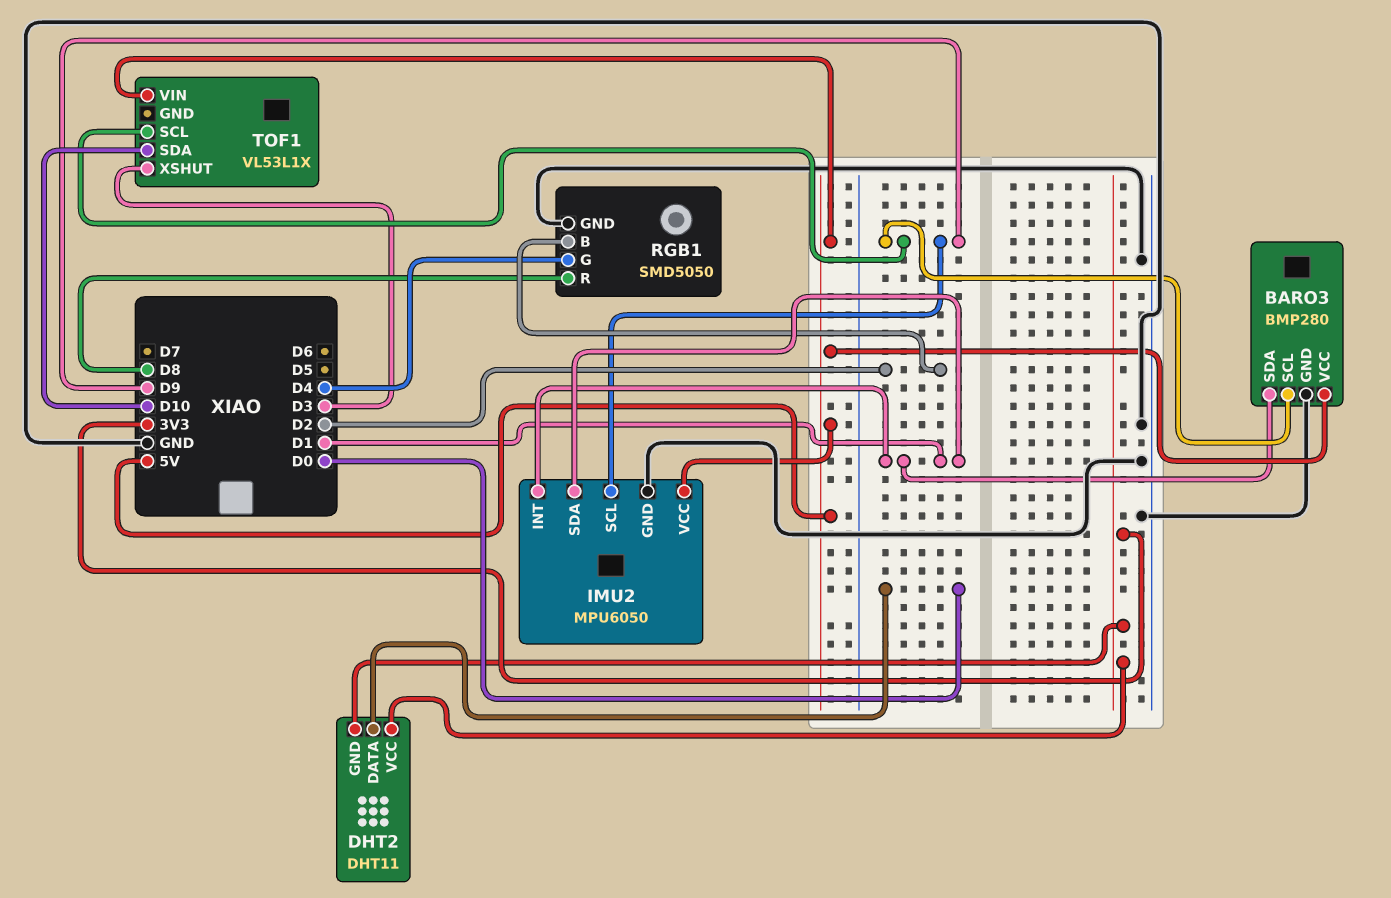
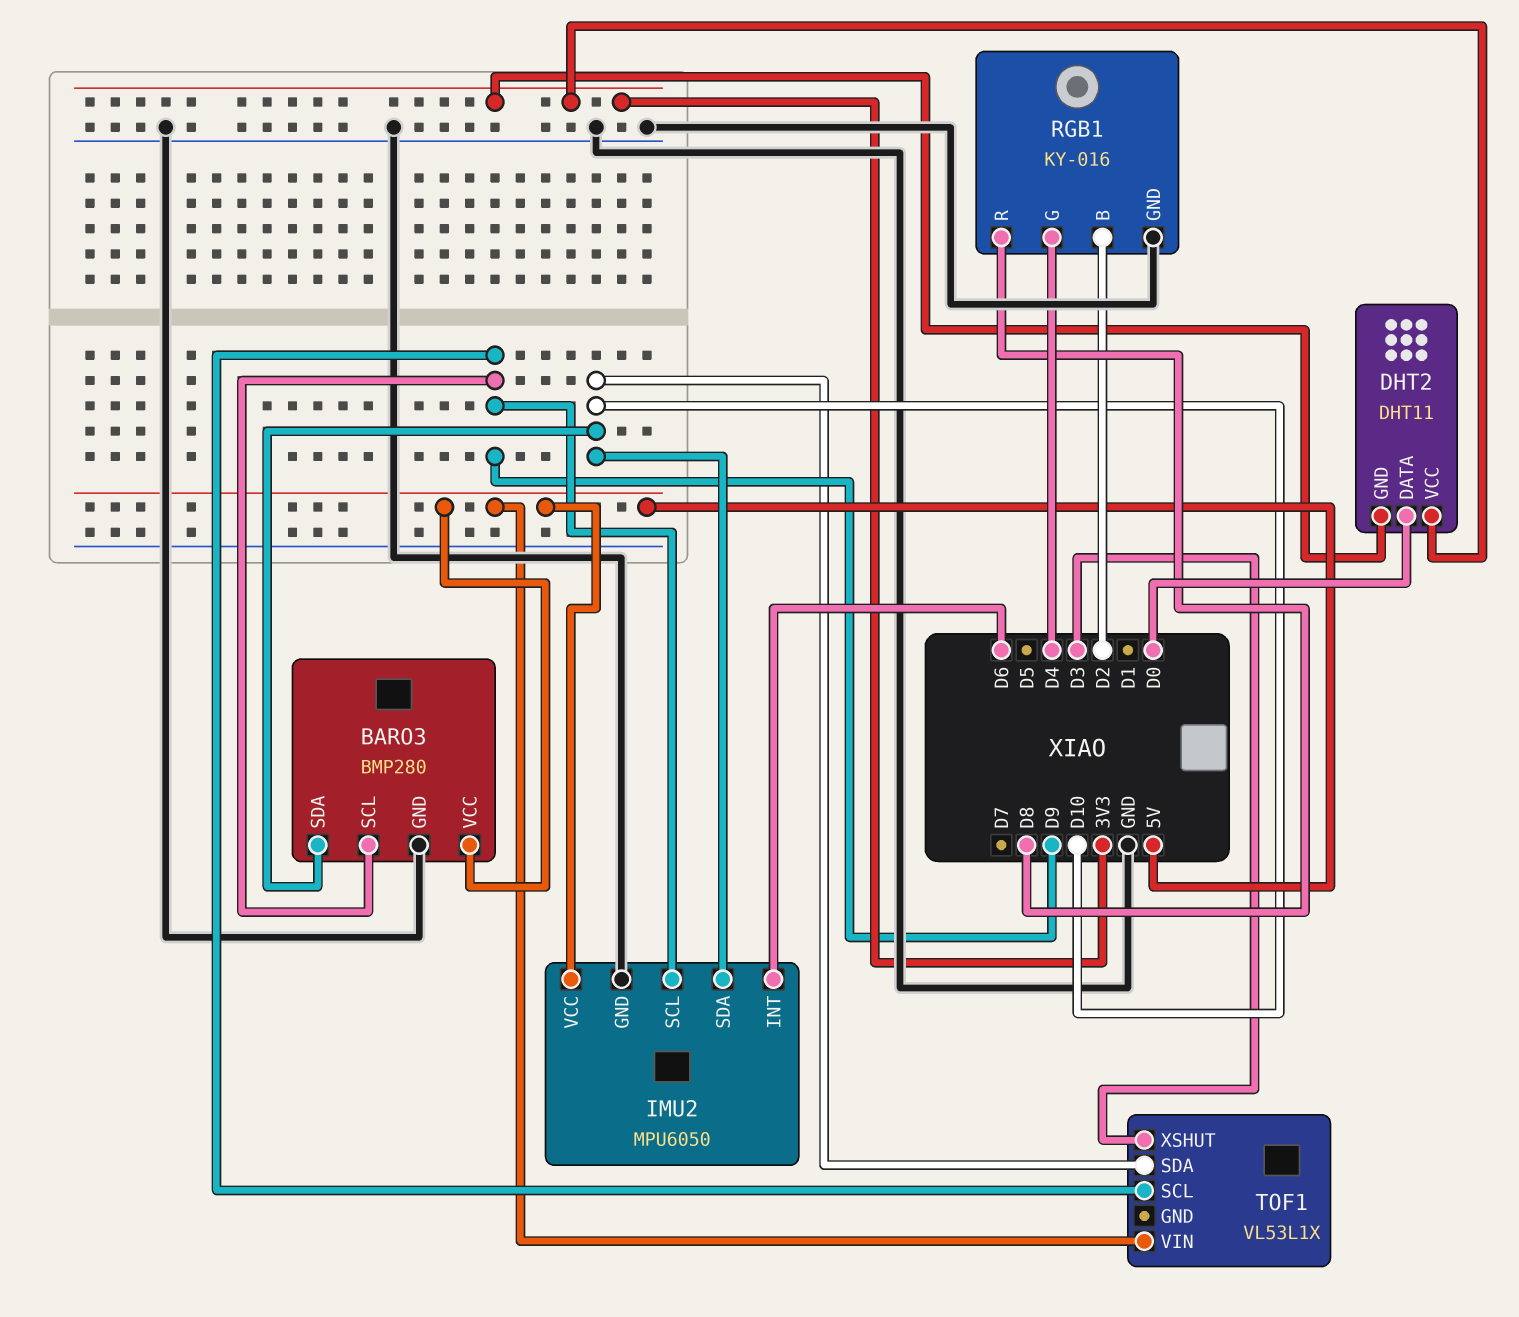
BARO3 pin SDA: D1 -> D10
IMU2 pin INT: D1 -> D6
IMU2 pin SDA: D1 -> D10
RGB1: SMD5050 -> KY-016

